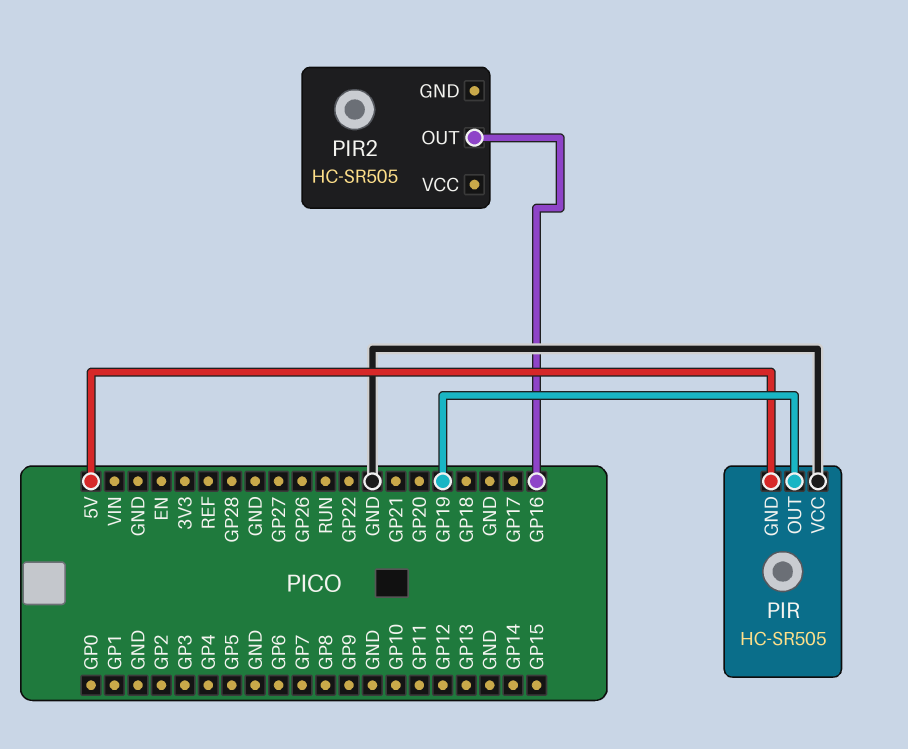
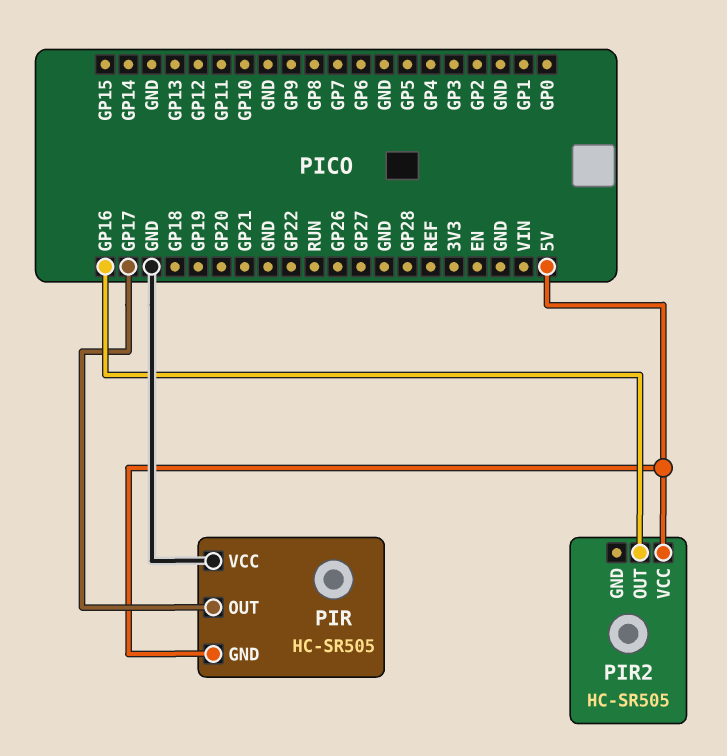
PIR pin OUT: GP19 -> GP17
PIR2 pin VCC: none -> 5V

